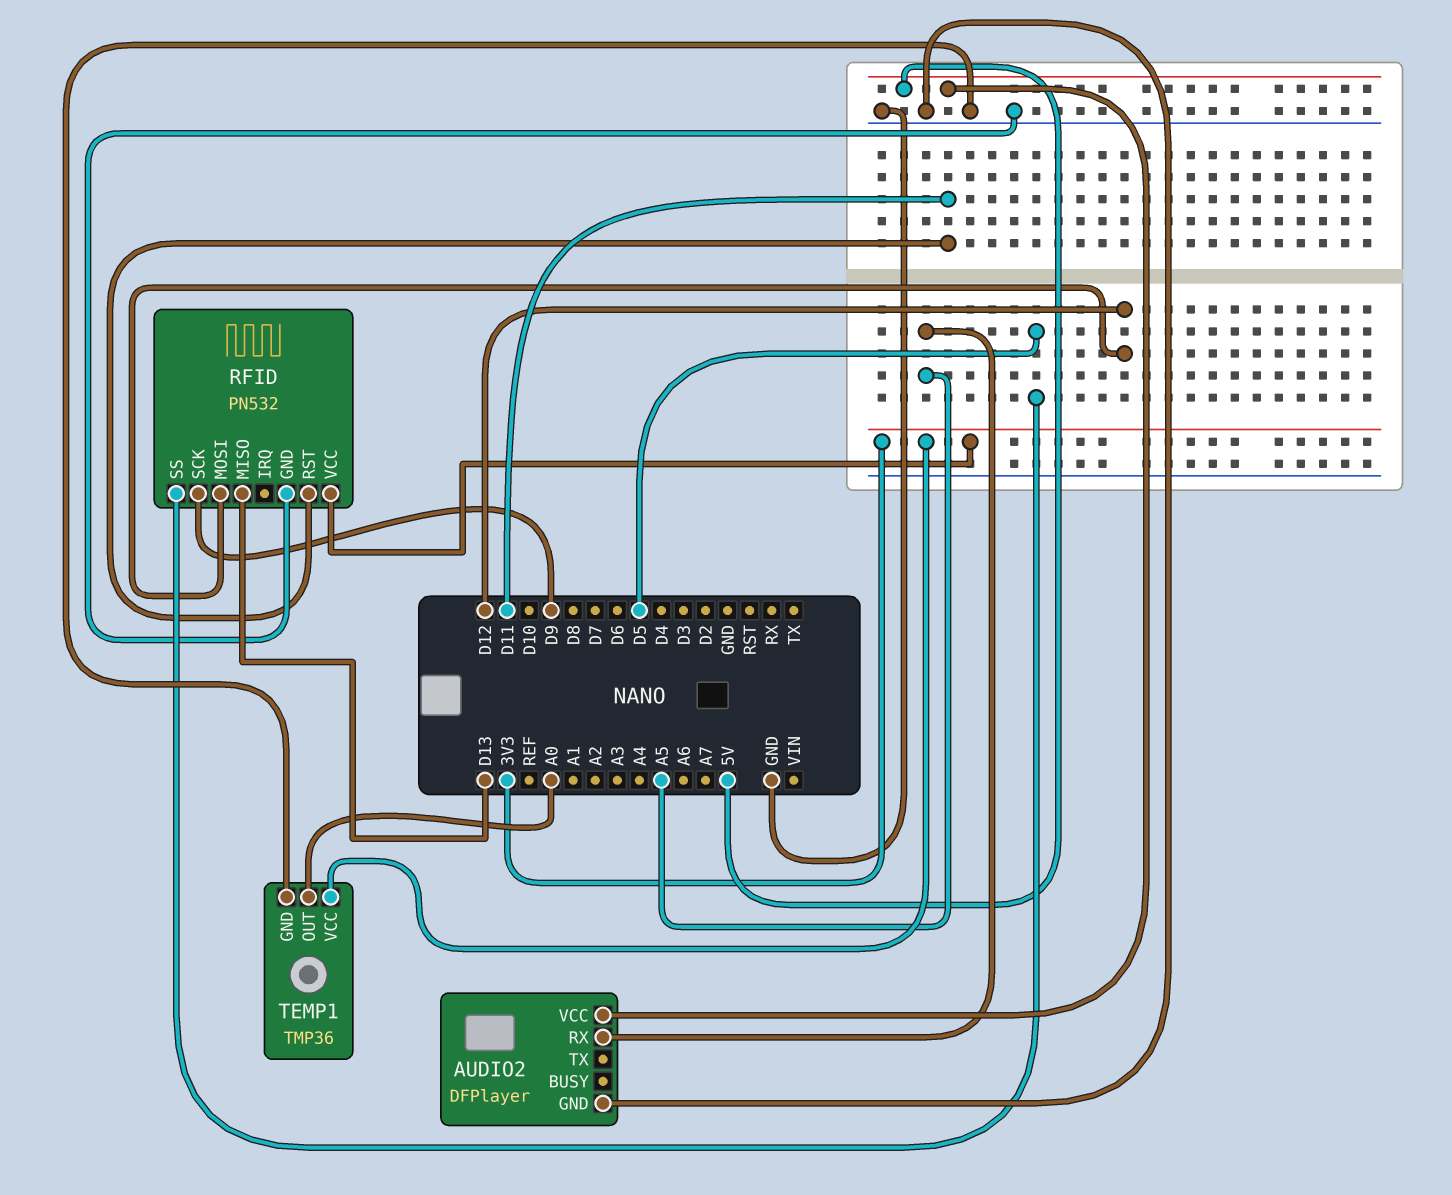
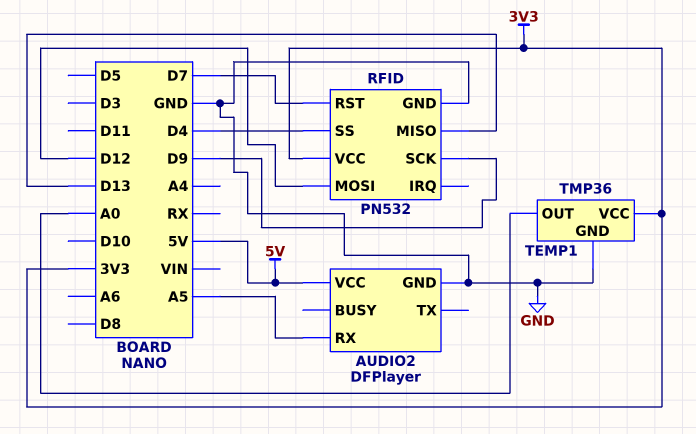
RFID pin RST: D11 -> D7
RFID pin SS: D5 -> D4

